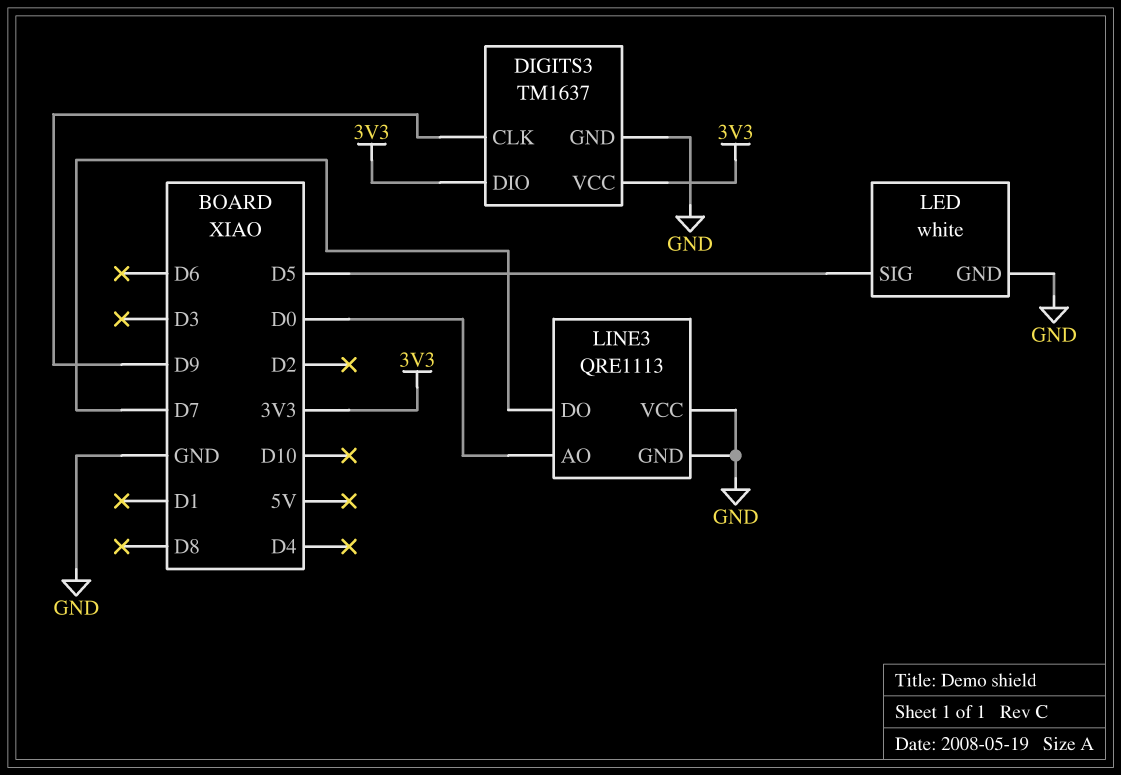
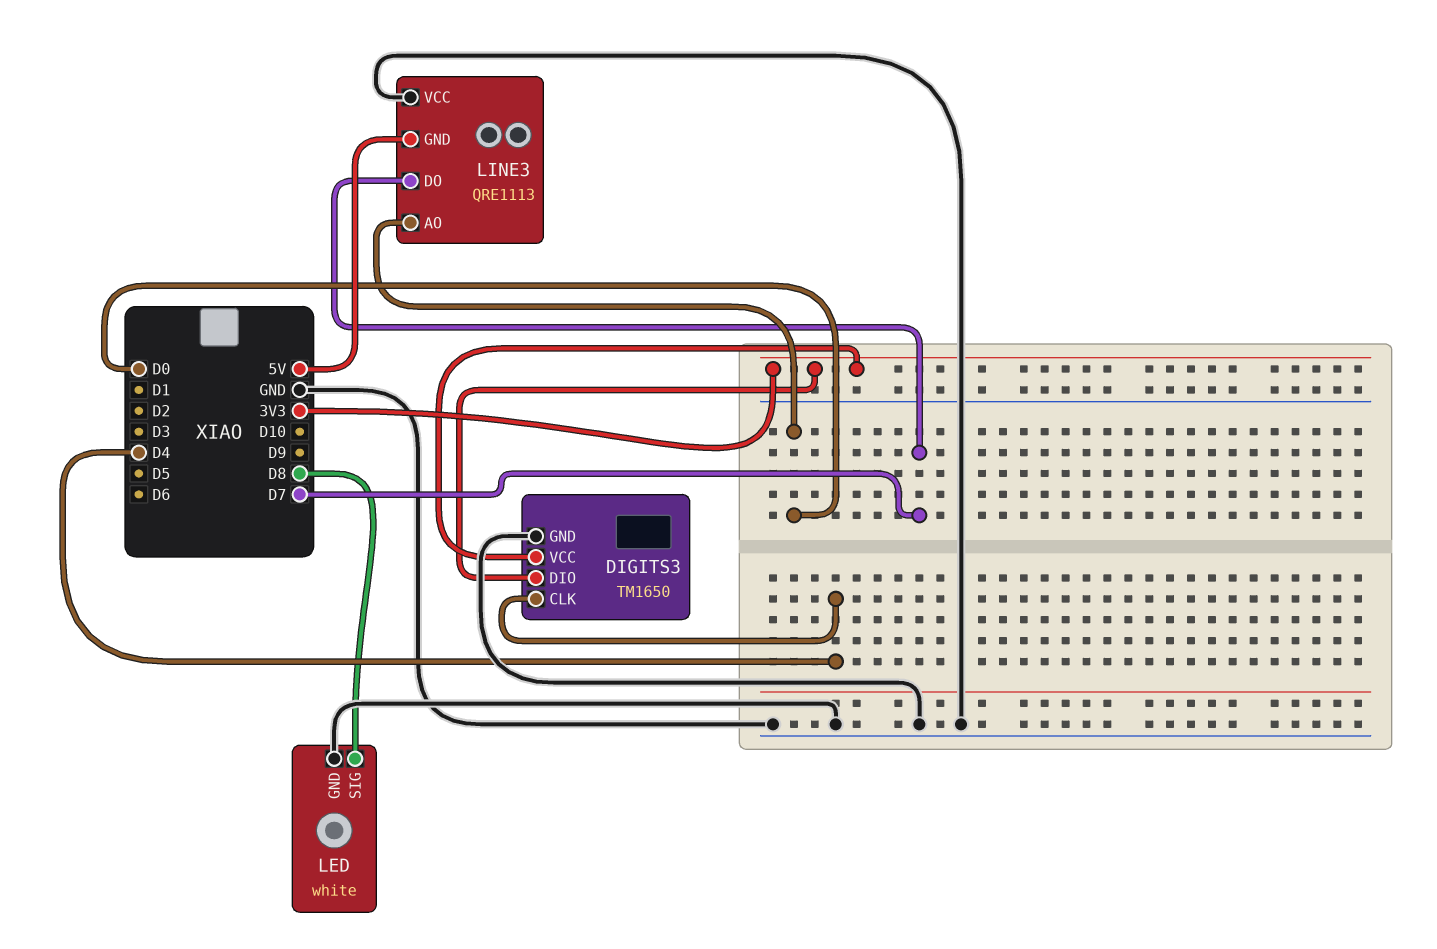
DIGITS3: TM1637 -> TM1650
DIGITS3 pin CLK: D9 -> D4
LED pin SIG: D5 -> D8
LINE3 pin GND: GND -> 5V

